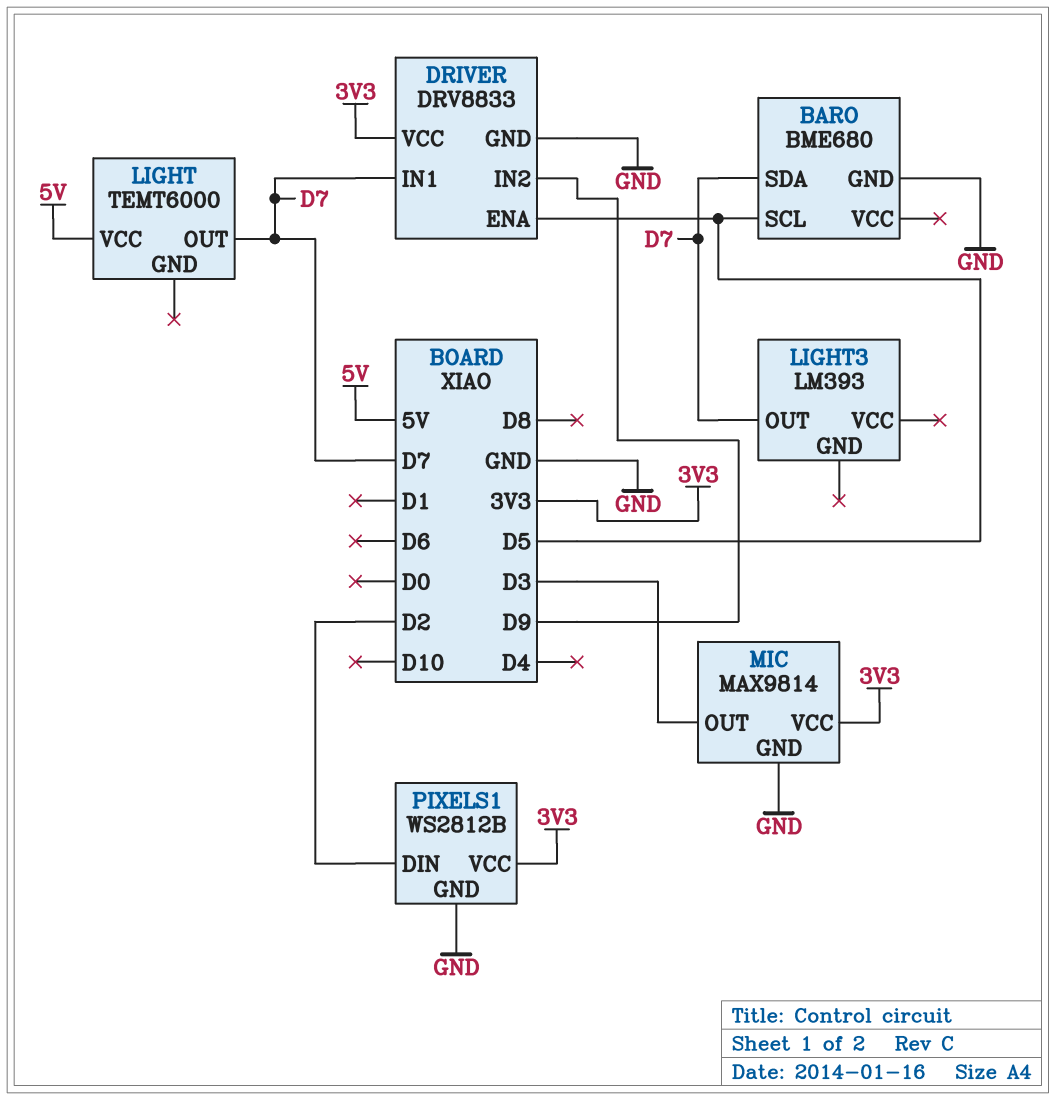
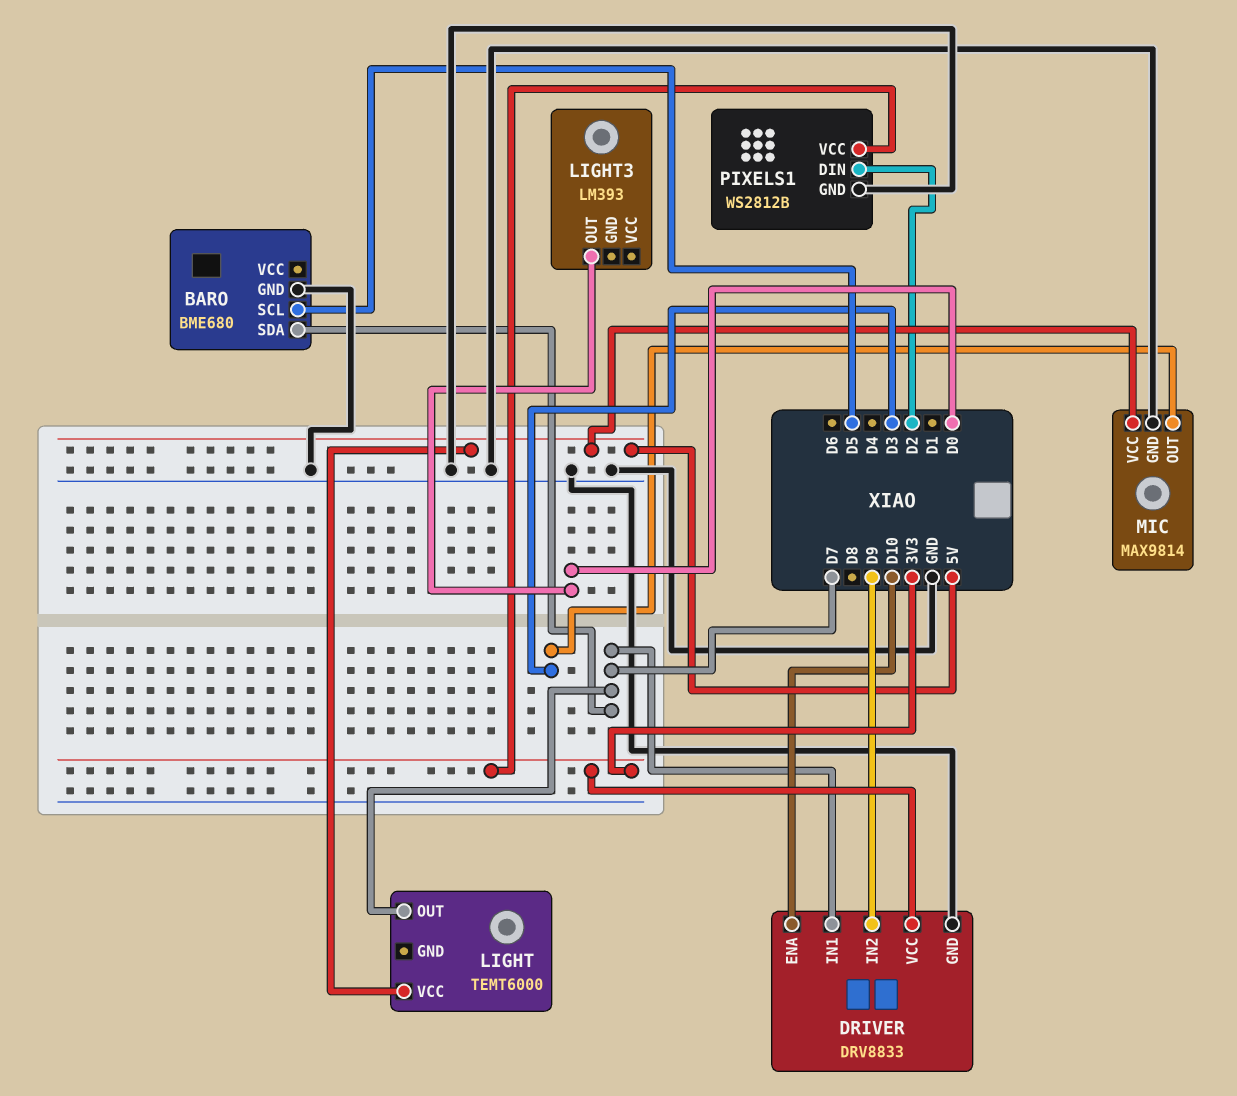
DRIVER pin ENA: D5 -> D10
LIGHT3 pin OUT: D7 -> D0
MIC pin VCC: 3V3 -> 5V

